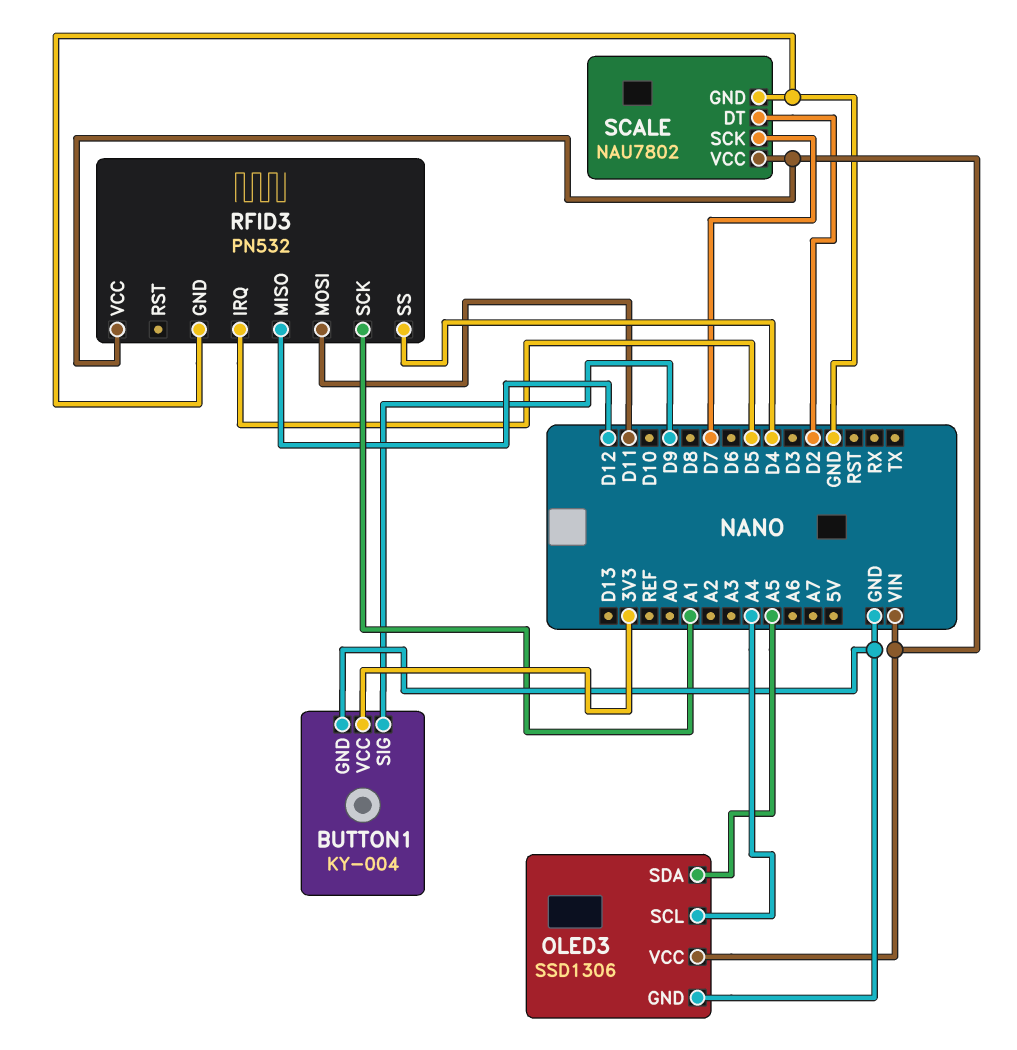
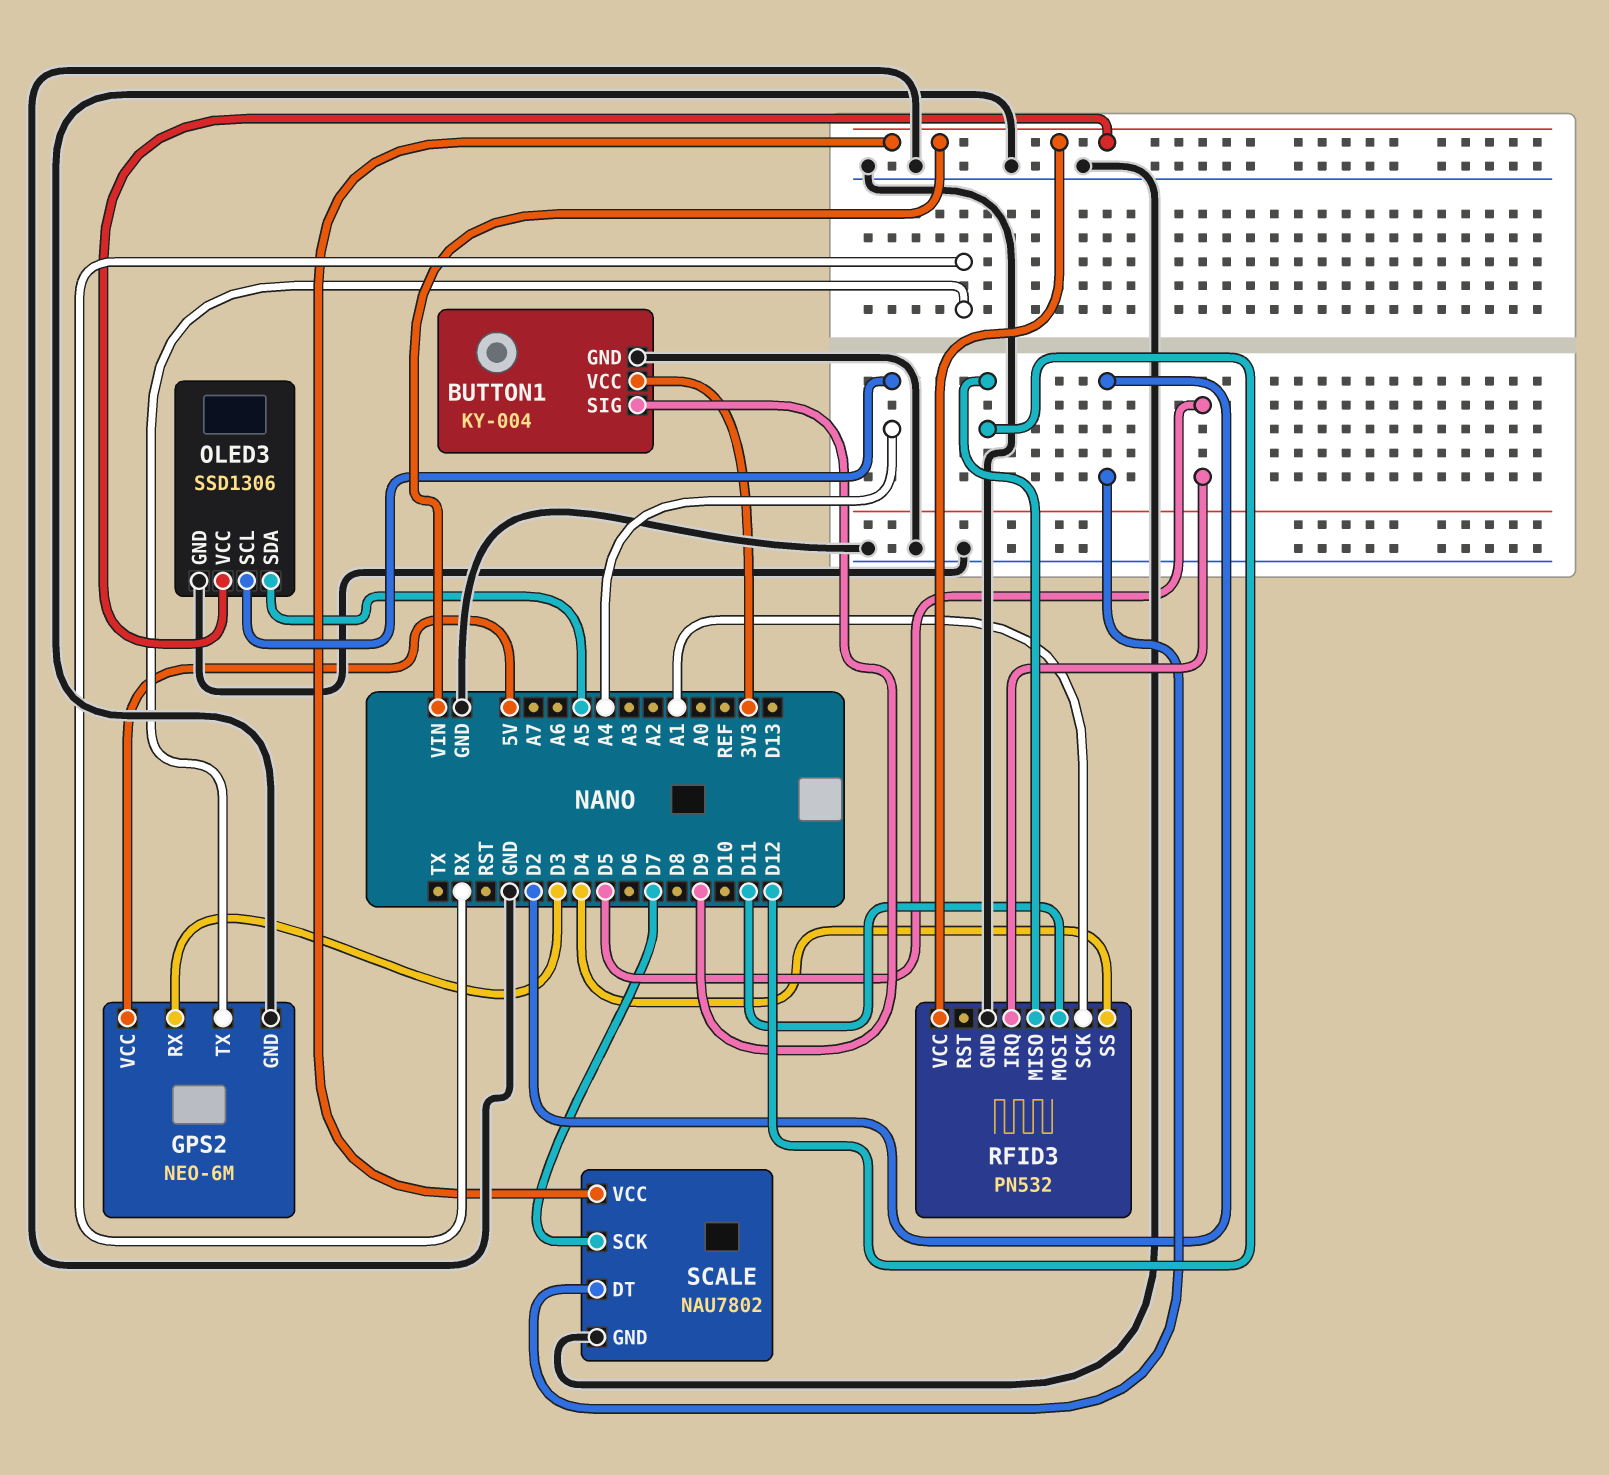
GPS2: none -> NEO-6M
GPS2 pin GND: none -> GND
GPS2 pin RX: none -> D3
GPS2 pin TX: none -> RX
GPS2 pin VCC: none -> 5V

